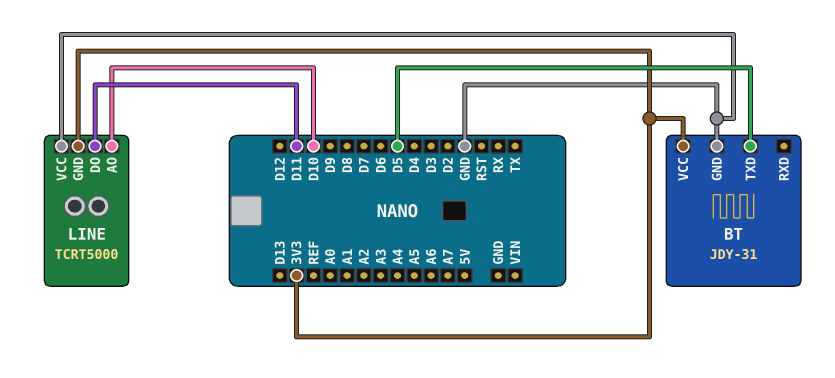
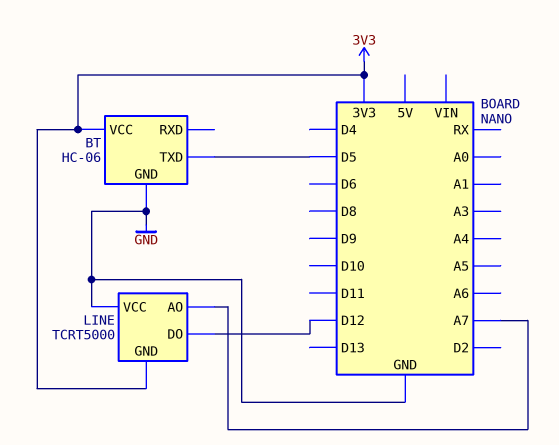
BT: JDY-31 -> HC-06
LINE pin AO: D10 -> A7
LINE pin DO: D11 -> D12

